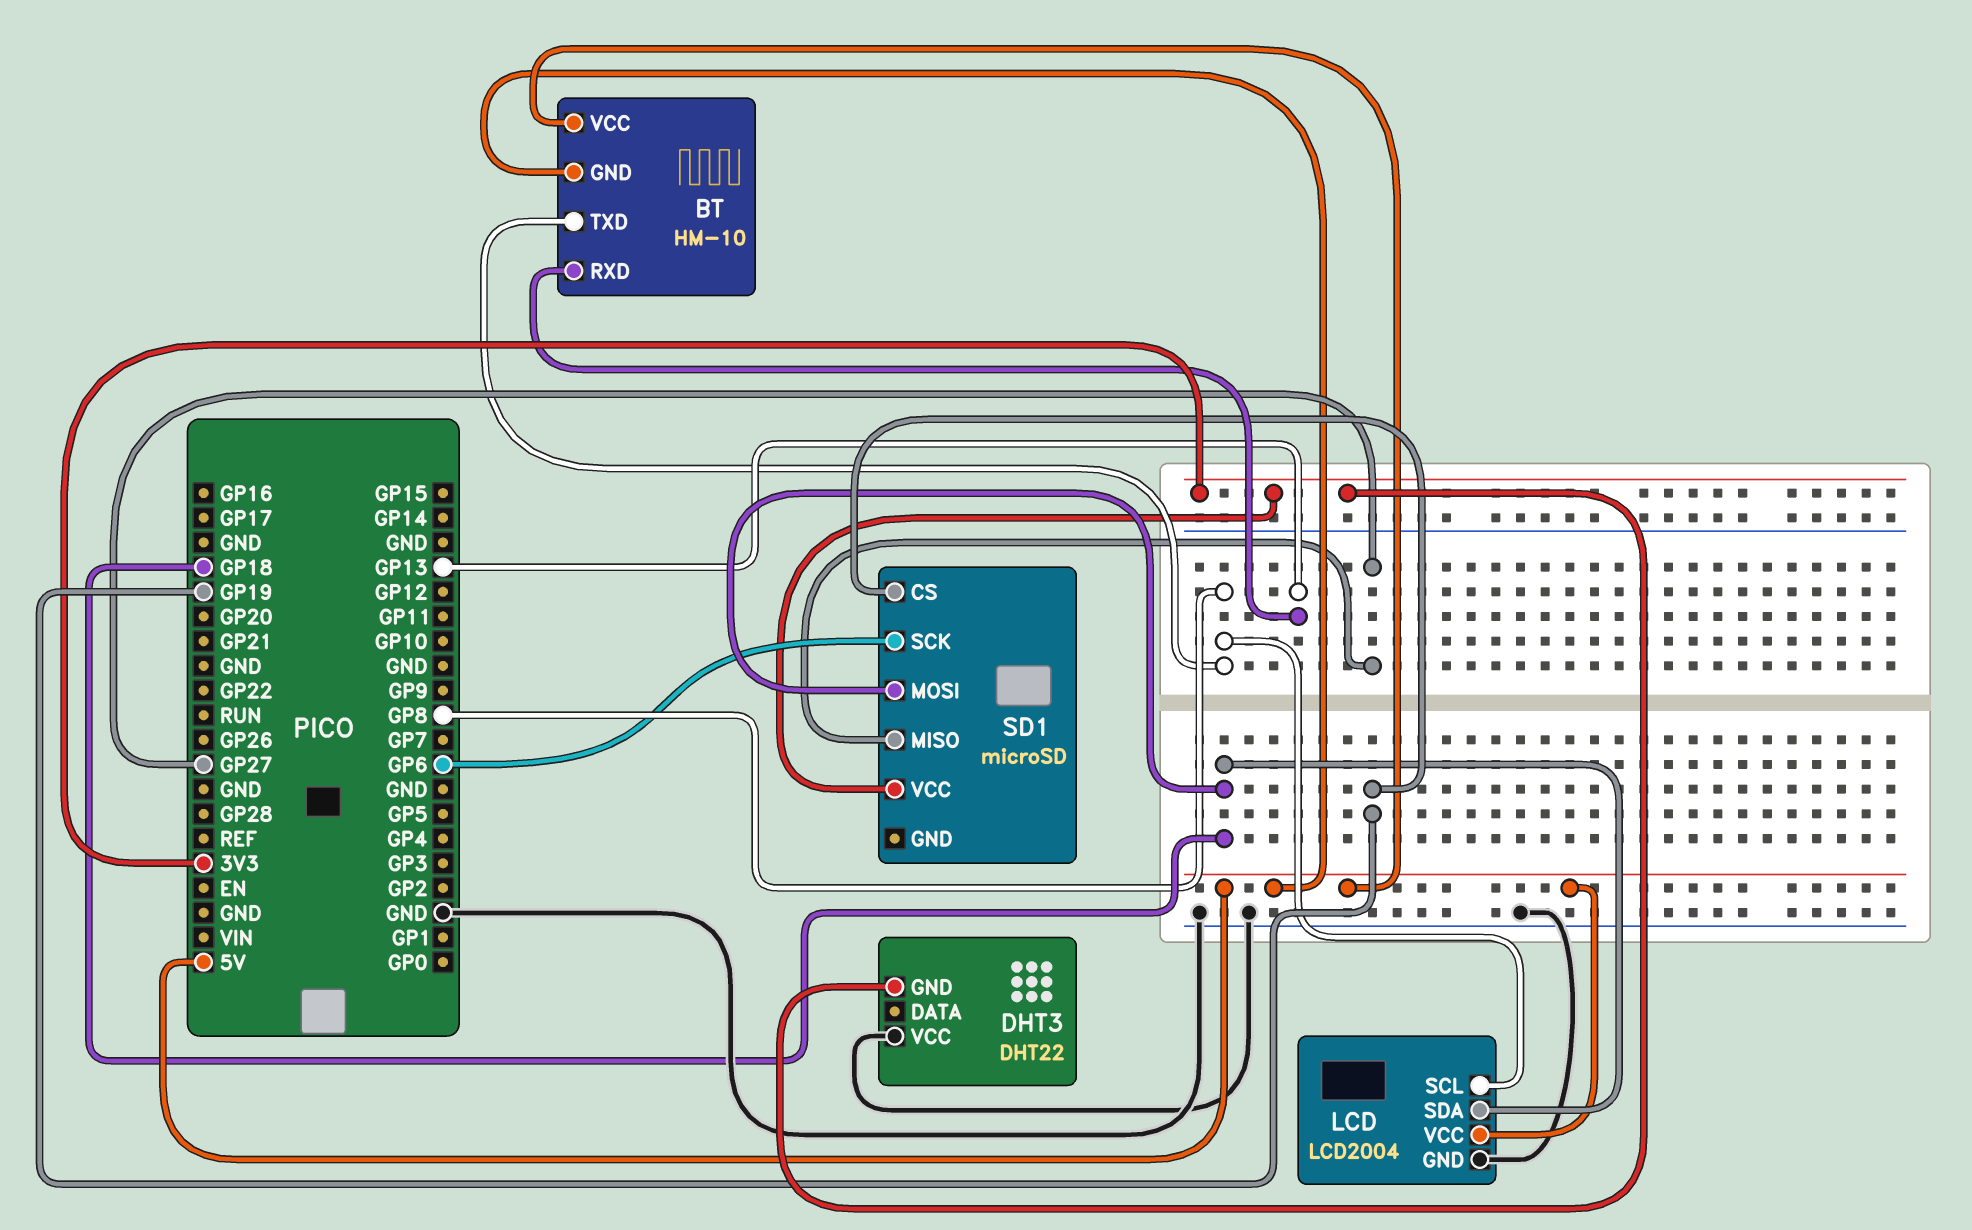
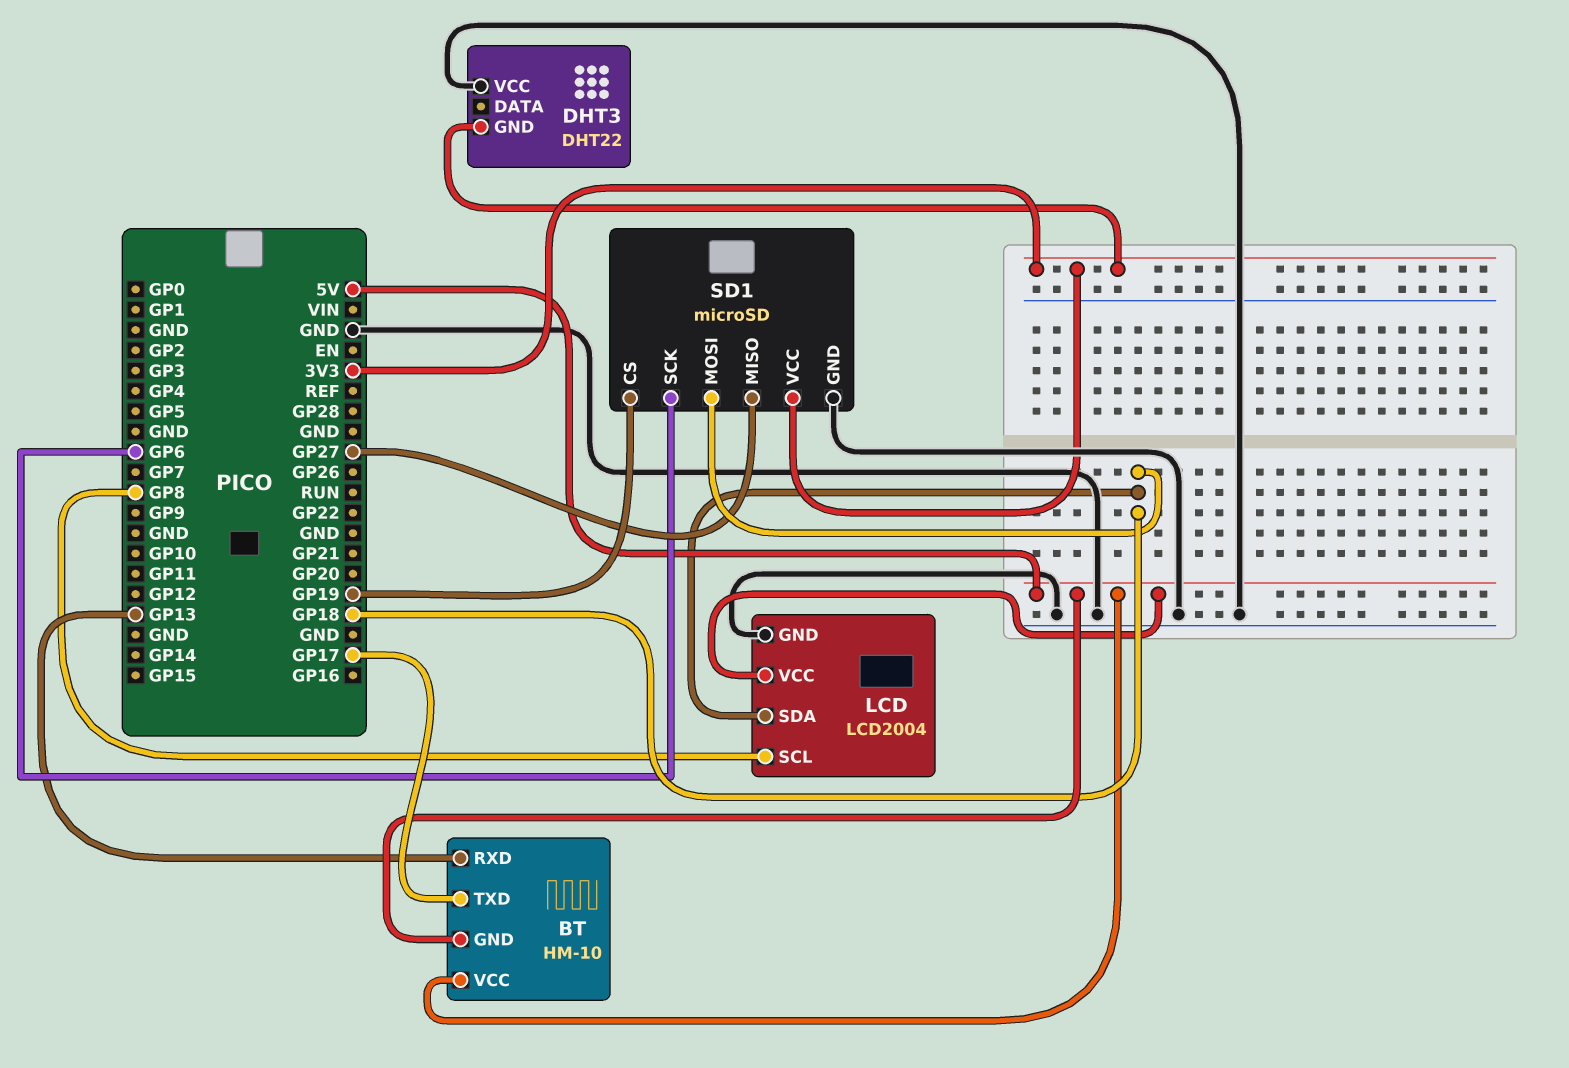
BT pin TXD: GP8 -> GP17
SD1 pin GND: none -> GND

